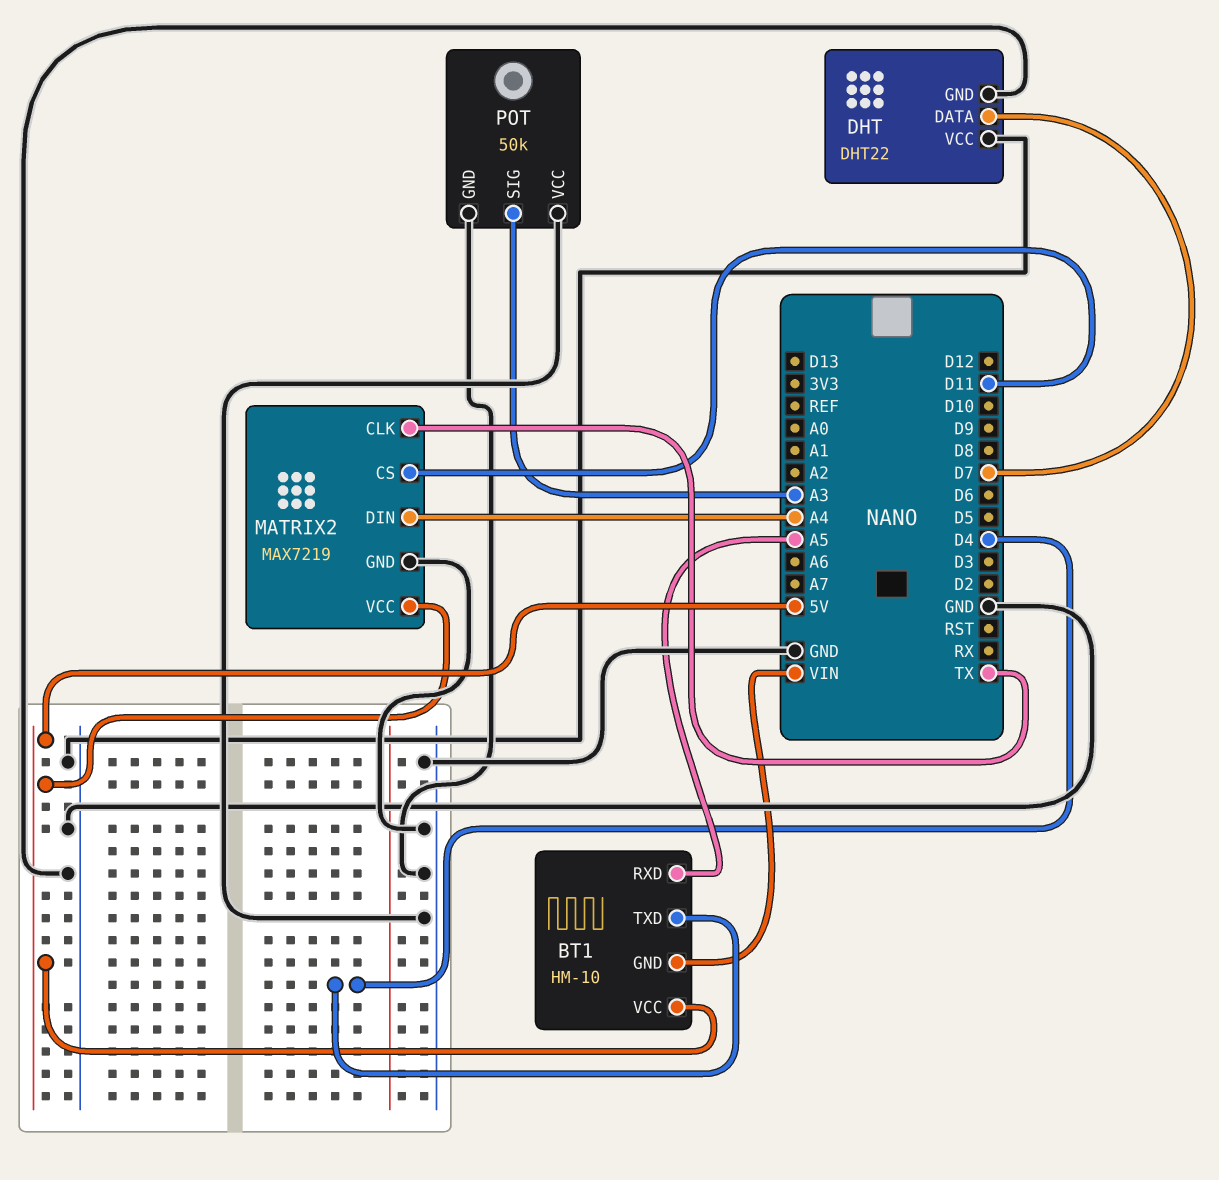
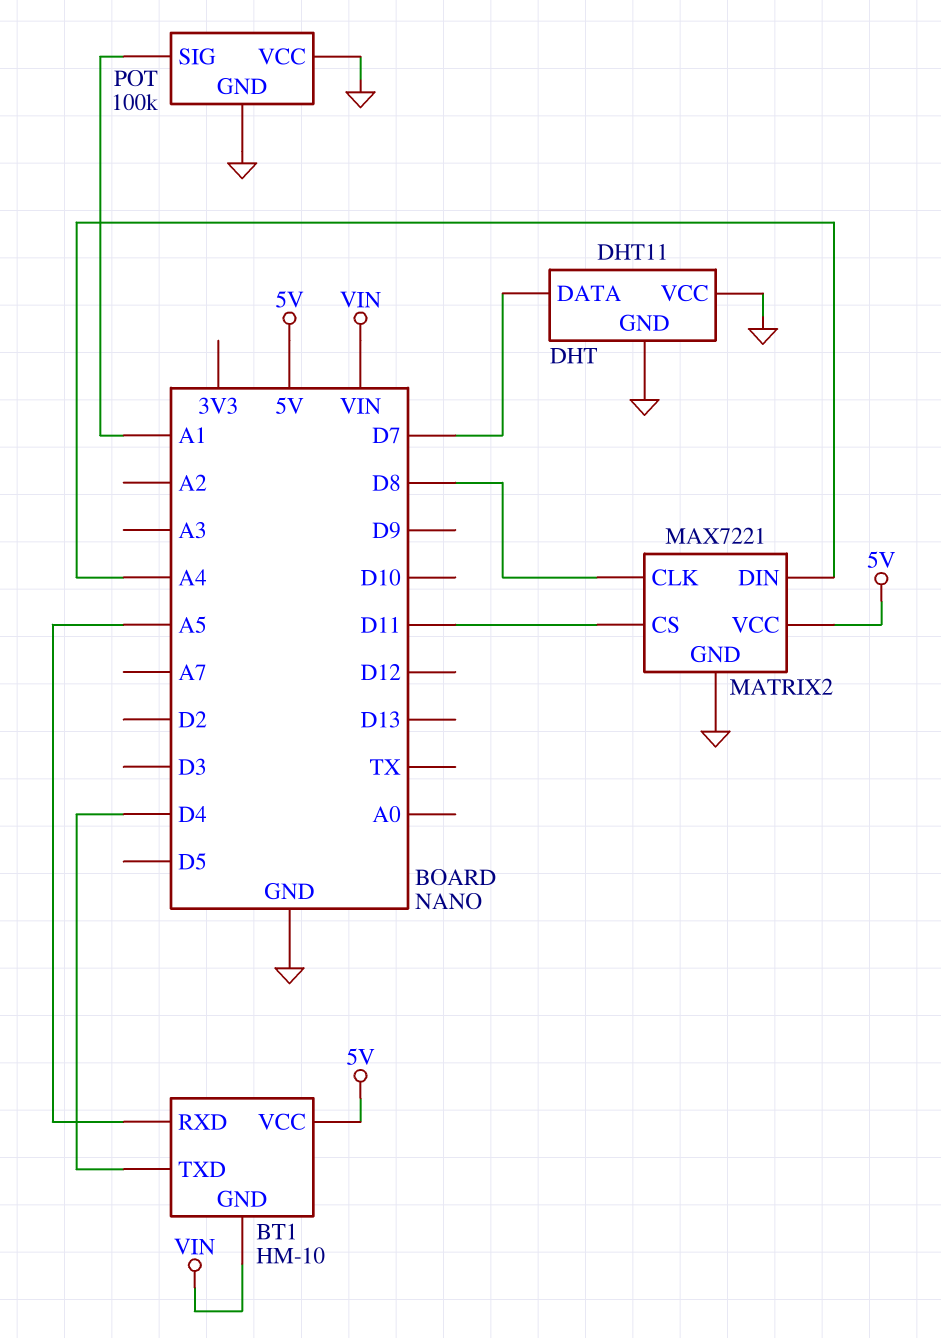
DHT: DHT22 -> DHT11
MATRIX2: MAX7219 -> MAX7221
MATRIX2 pin CLK: TX -> D8
POT: 50k -> 100k
POT pin SIG: A3 -> A1

